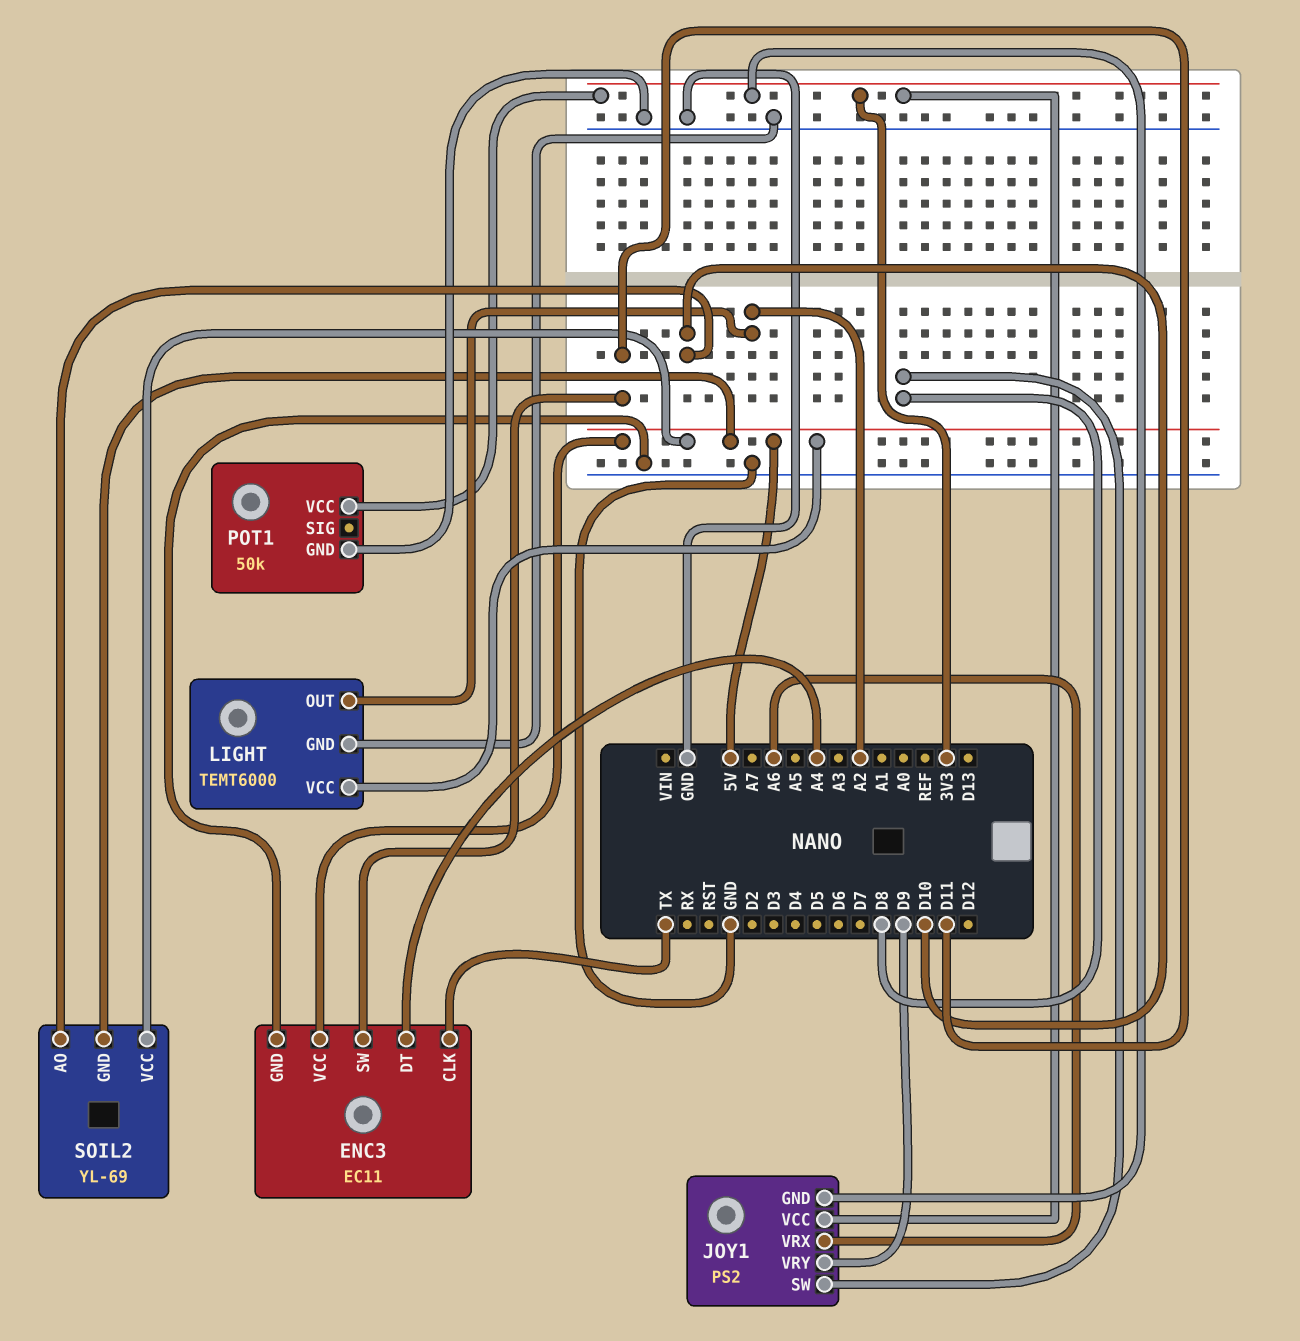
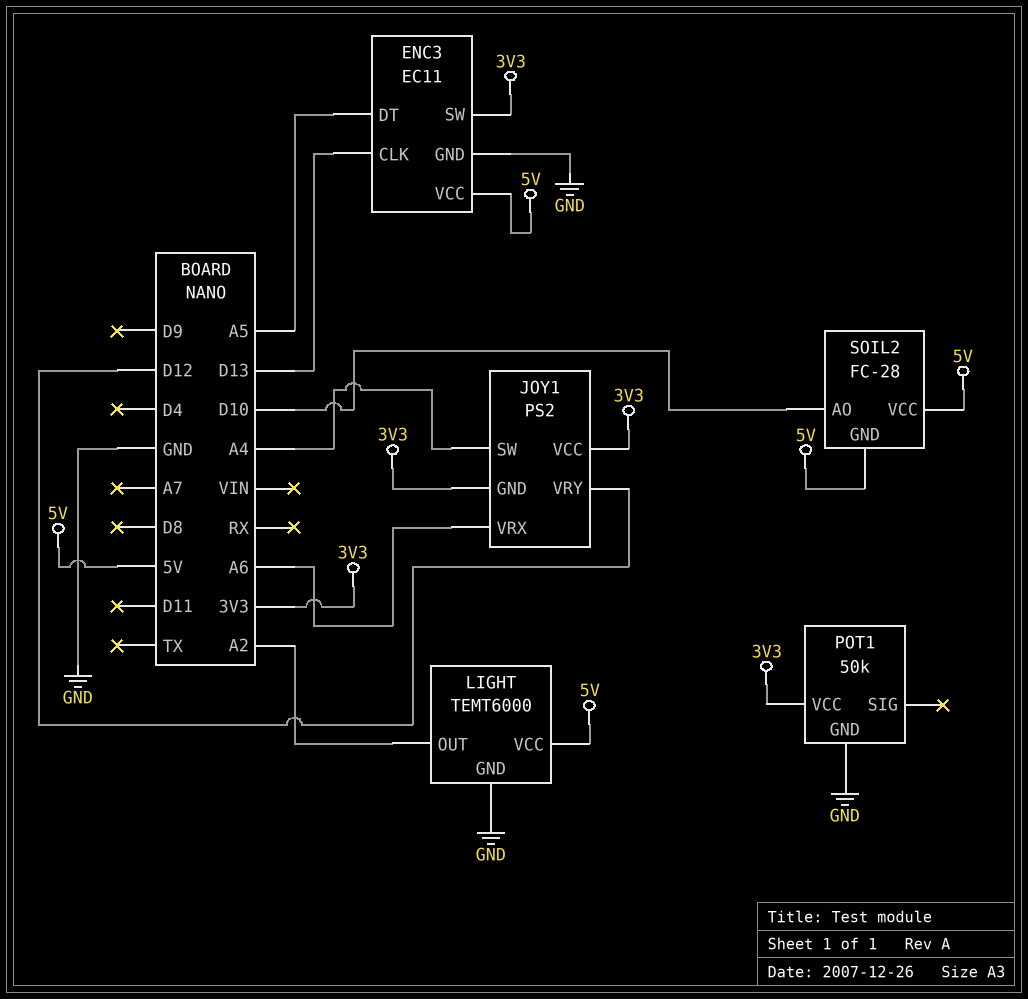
ENC3 pin CLK: TX -> D13
ENC3 pin DT: A4 -> A5
ENC3 pin SW: D11 -> 3V3
JOY1 pin SW: D8 -> A4
JOY1 pin VRY: D9 -> D12
SOIL2: YL-69 -> FC-28

